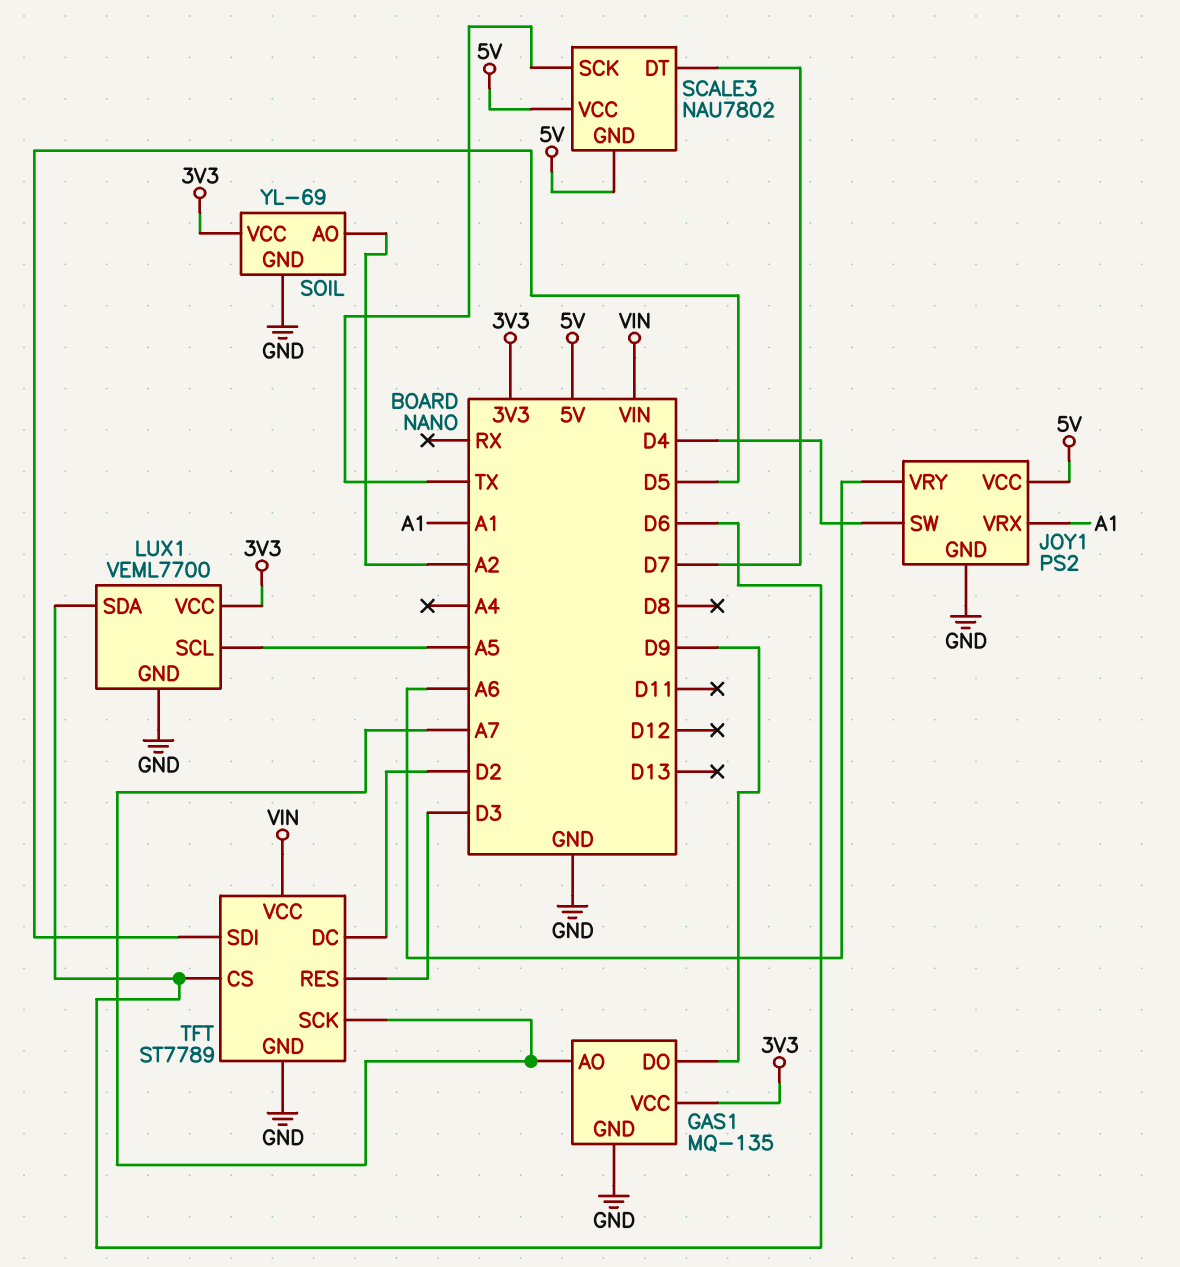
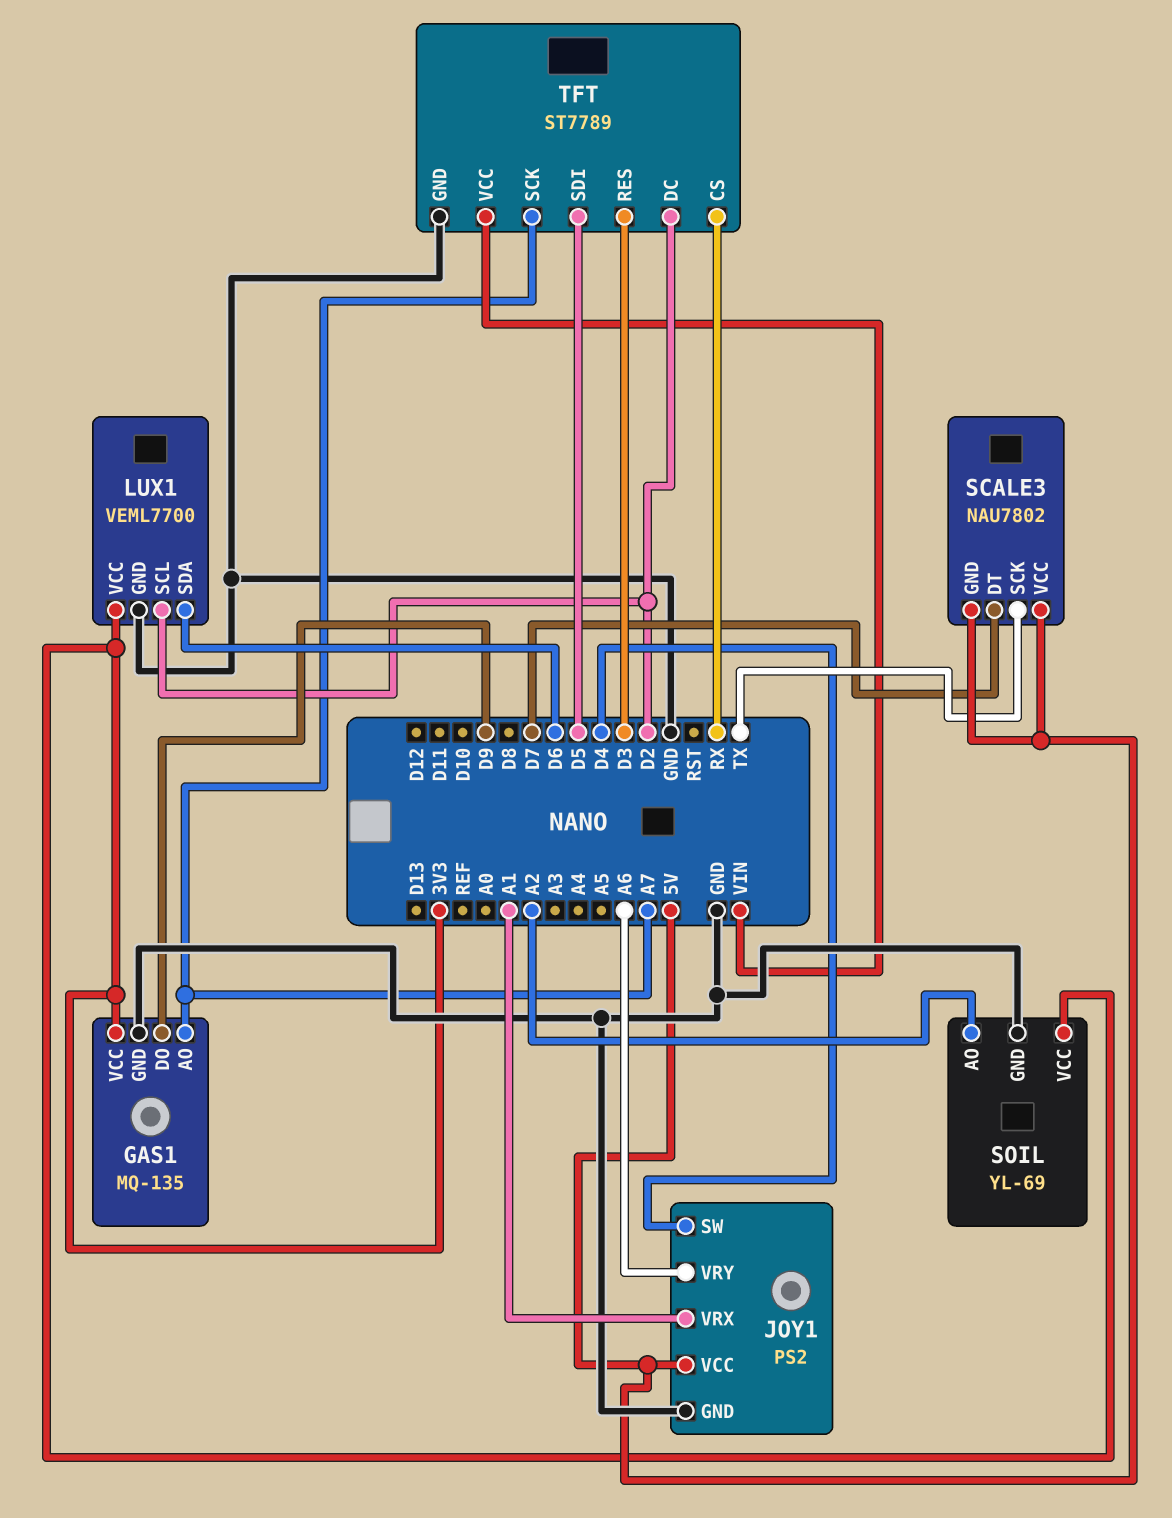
LUX1 pin SCL: A5 -> D2
TFT pin CS: D6 -> RX

